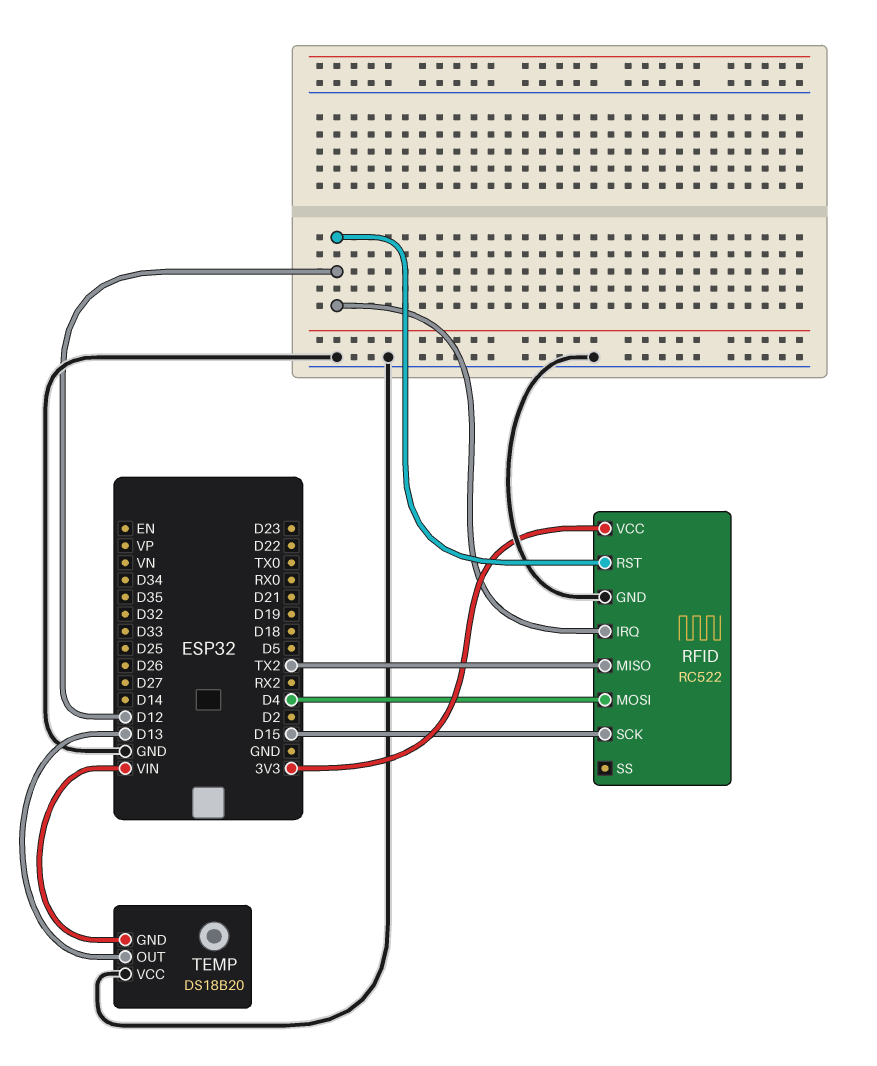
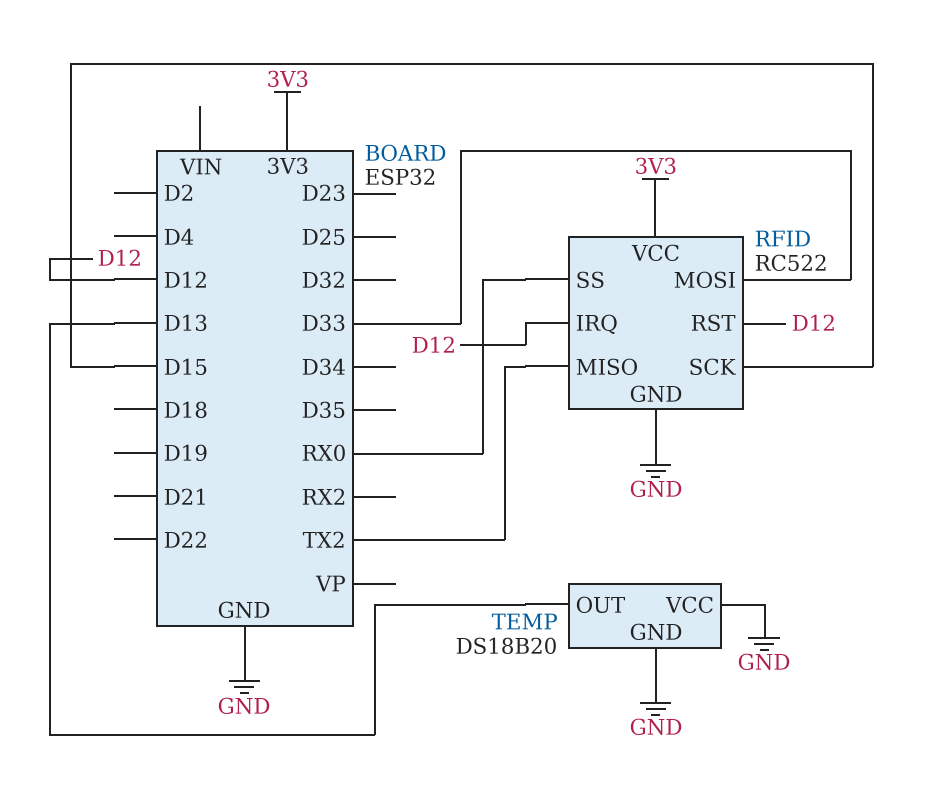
RFID pin MOSI: D4 -> D33
RFID pin SS: none -> RX0
TEMP pin GND: VIN -> GND

